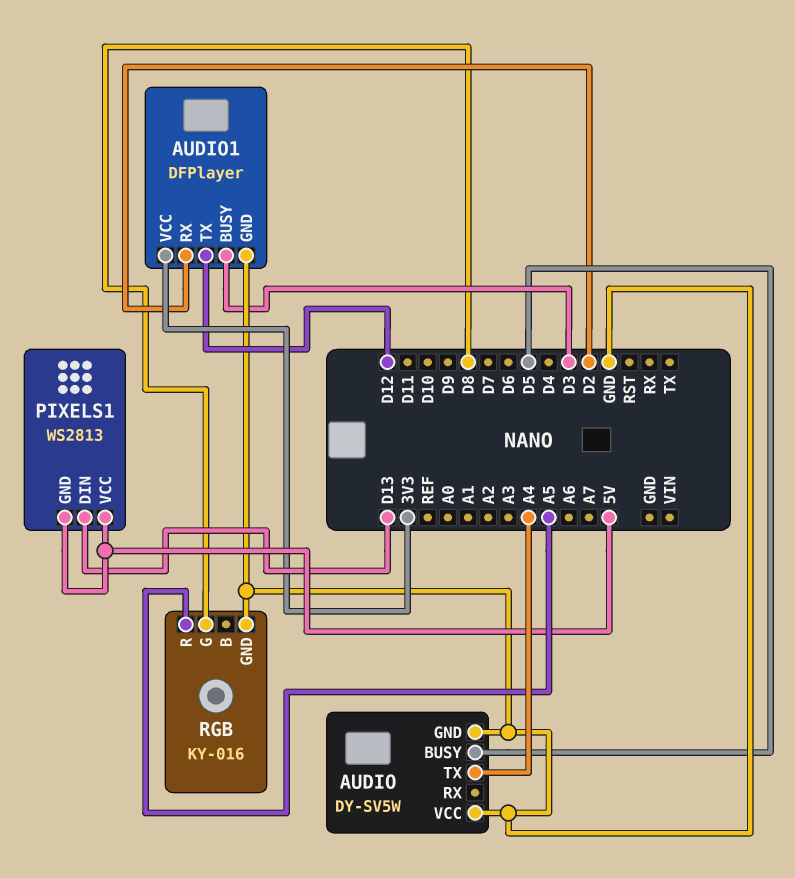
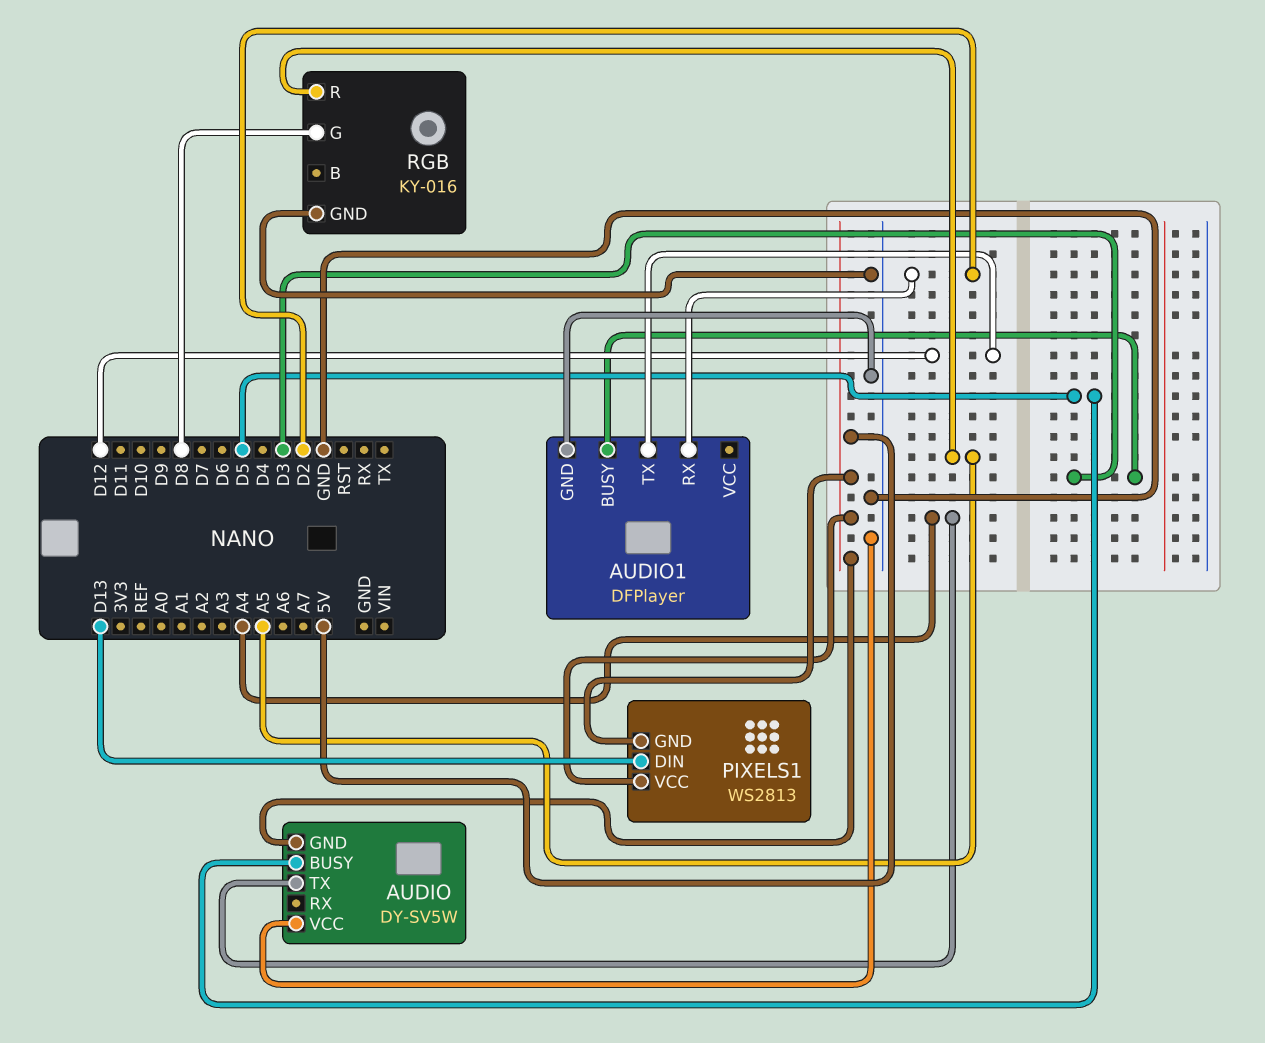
AUDIO pin GND: GND -> 5V
AUDIO1 pin VCC: 3V3 -> none

